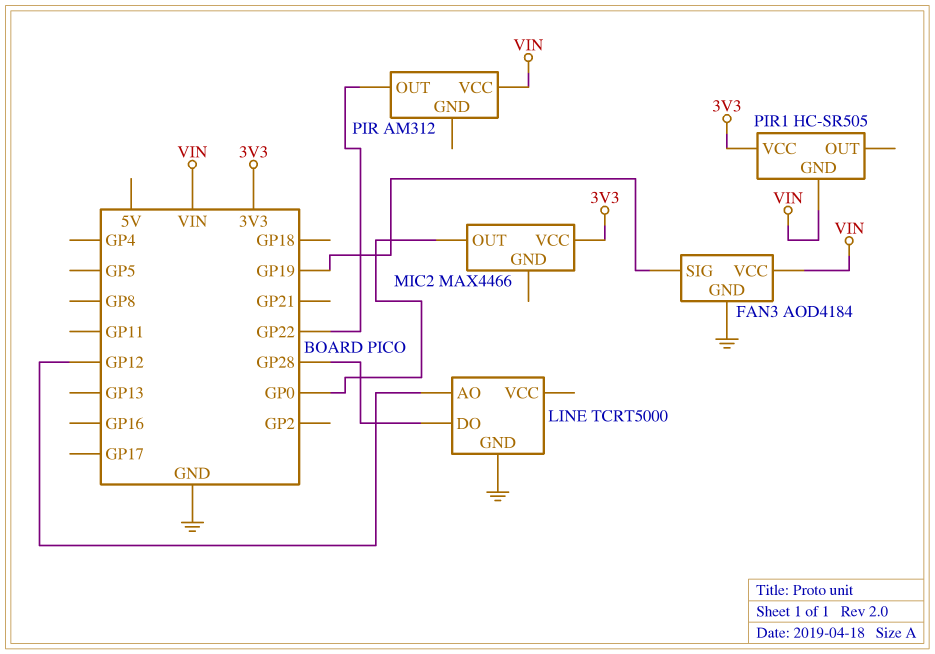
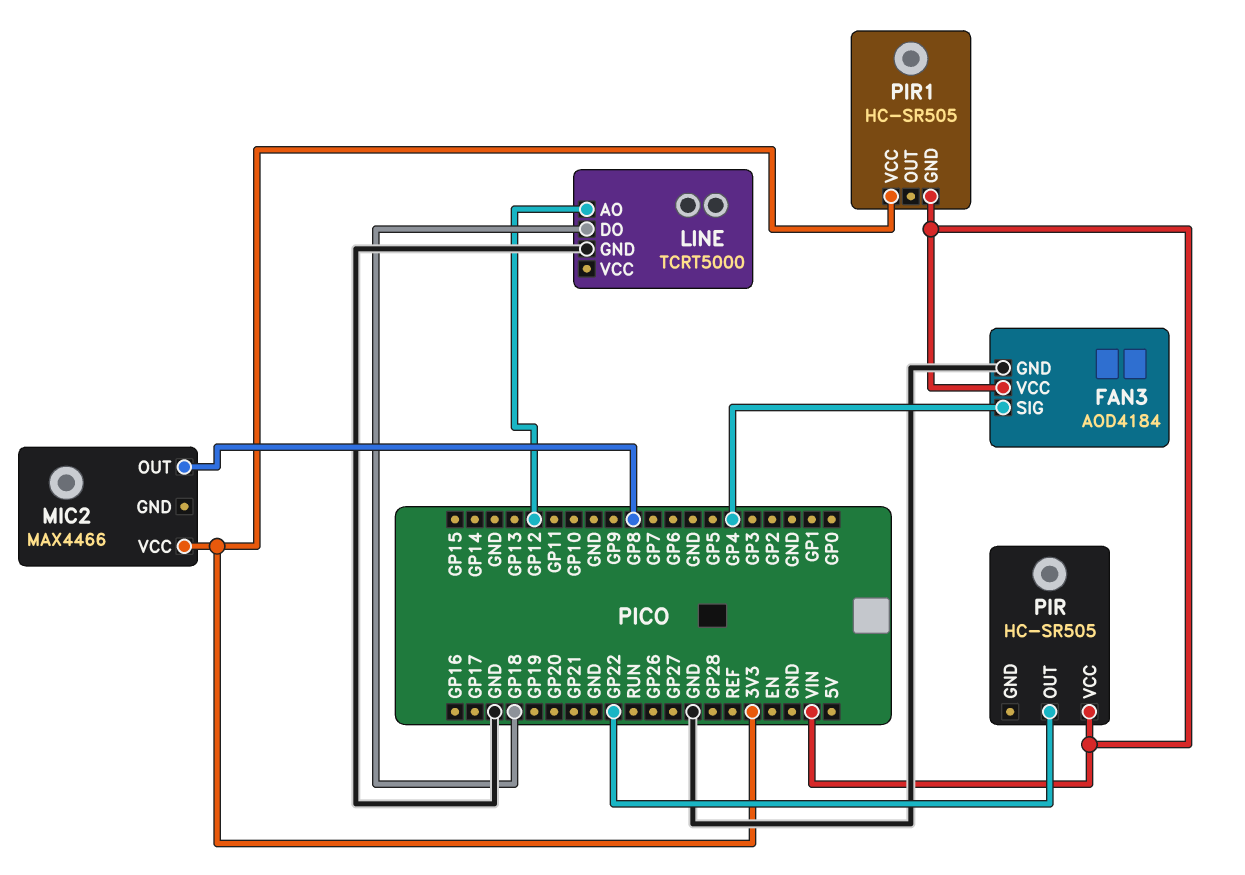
FAN3 pin SIG: GP19 -> GP4
LINE pin DO: GP28 -> GP18
MIC2 pin OUT: GP0 -> GP8
PIR: AM312 -> HC-SR505

